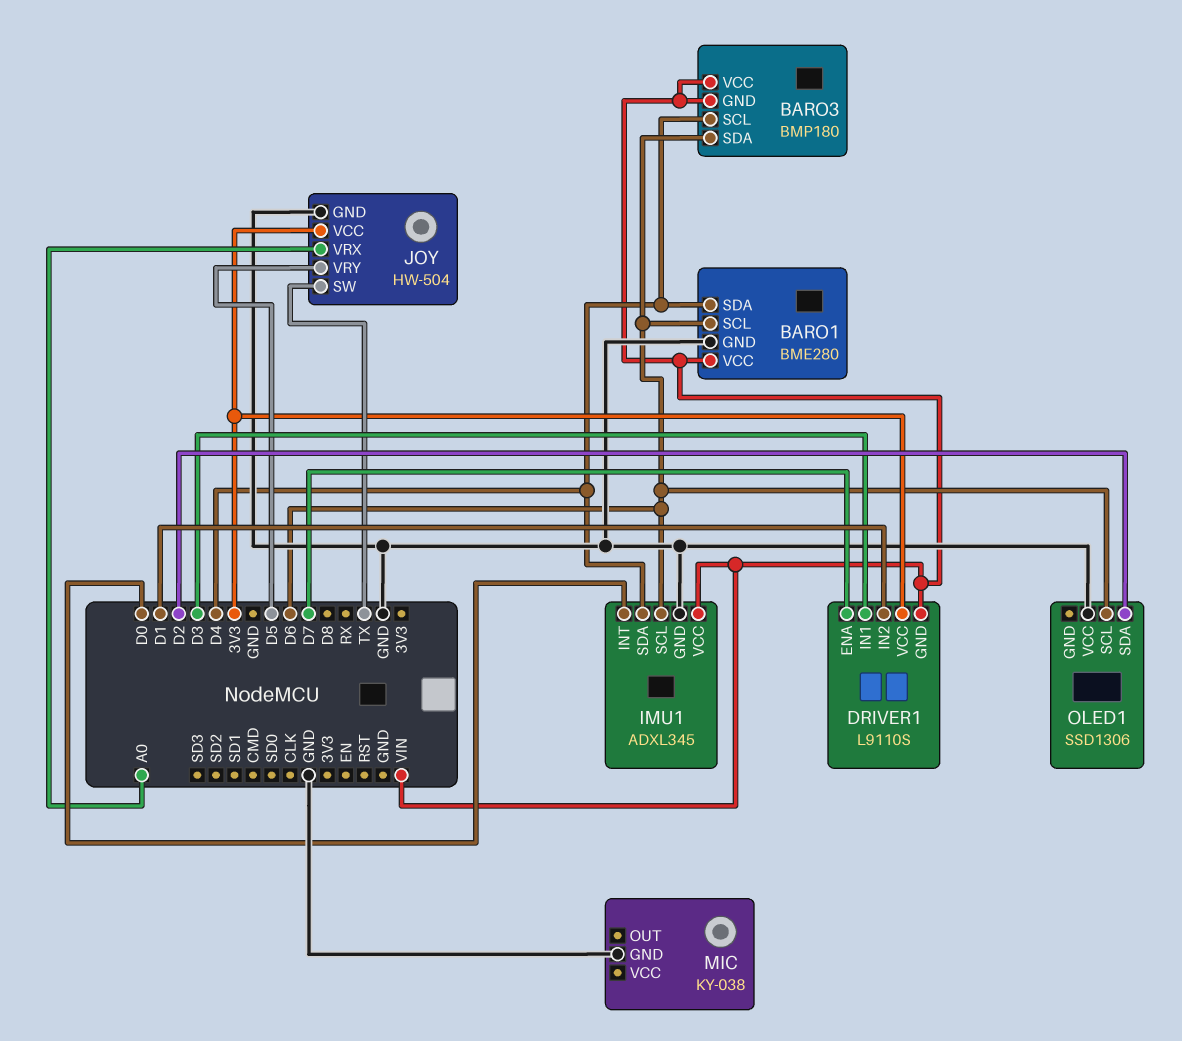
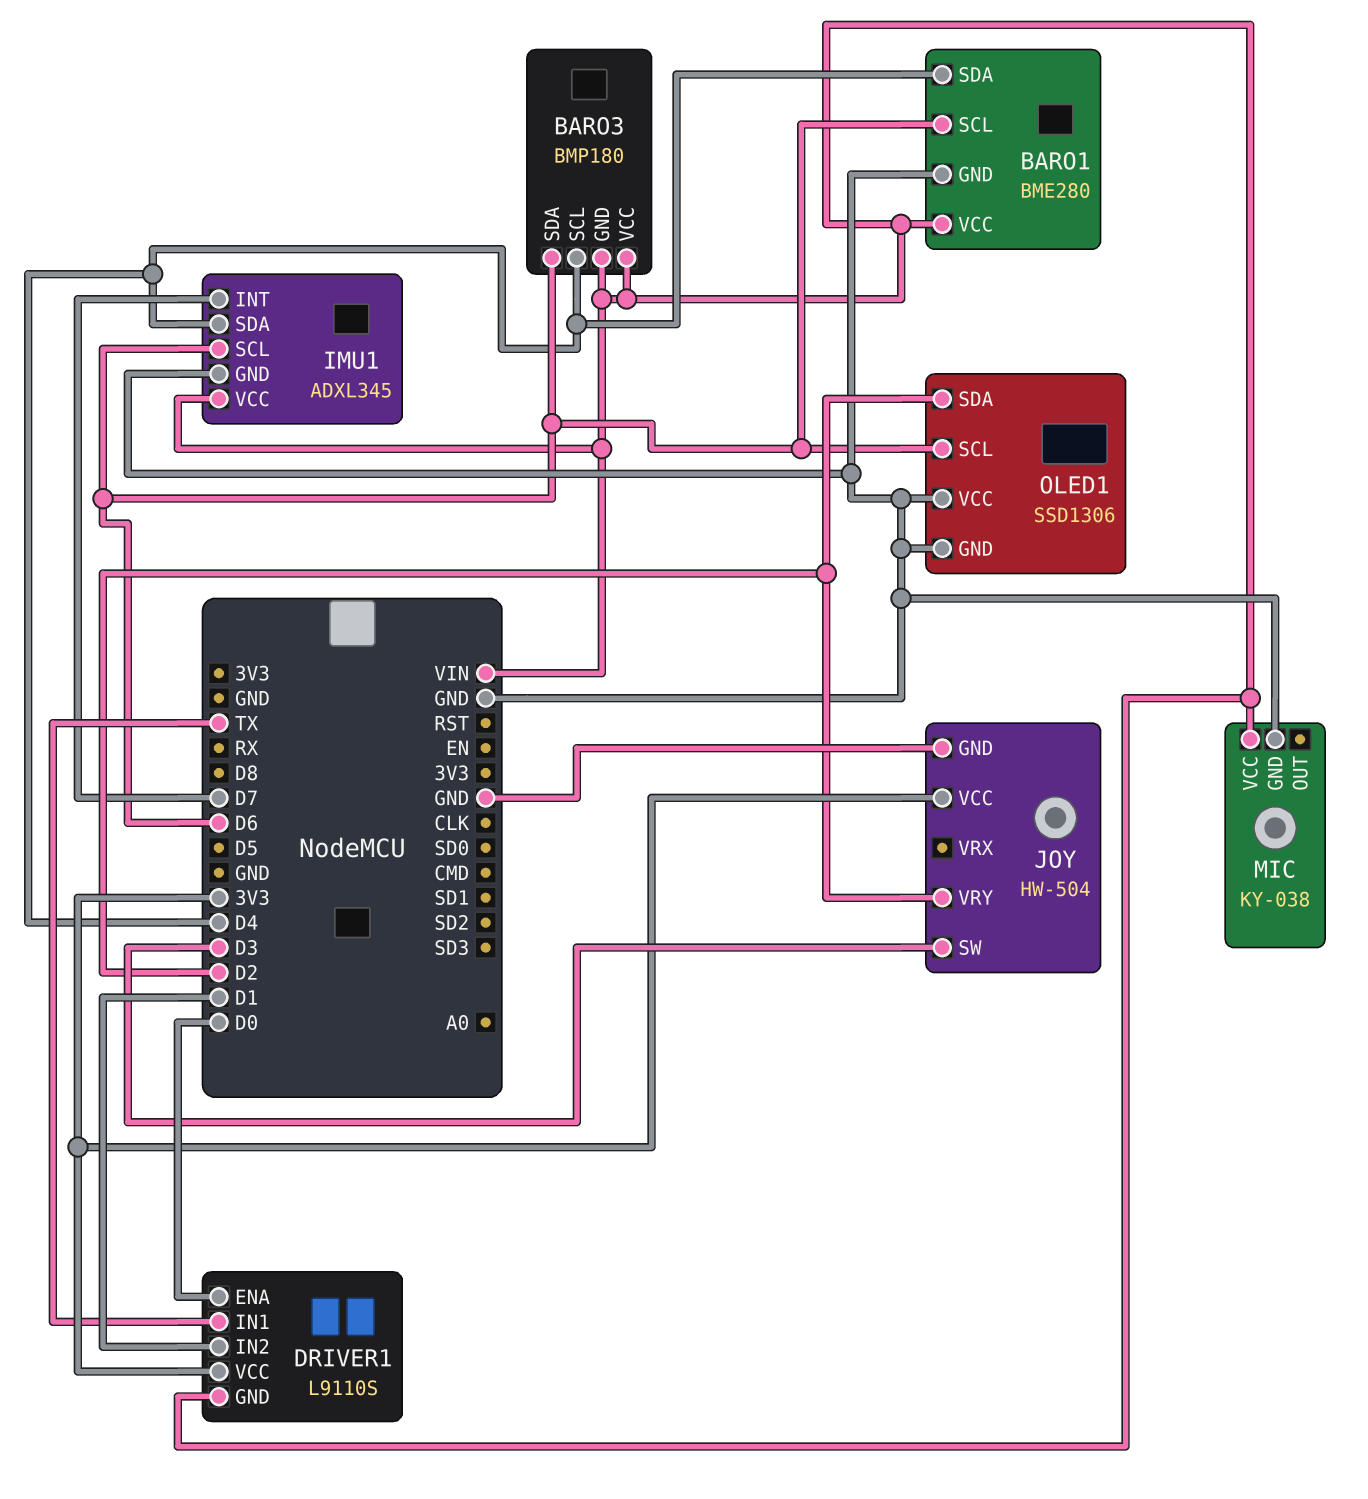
DRIVER1 pin ENA: D7 -> D0
DRIVER1 pin IN1: D3 -> TX
IMU1 pin INT: D0 -> D7
JOY pin SW: TX -> D3
JOY pin VRX: A0 -> none
JOY pin VRY: D5 -> D2
MIC pin VCC: none -> VIN
OLED1 pin GND: none -> GND

